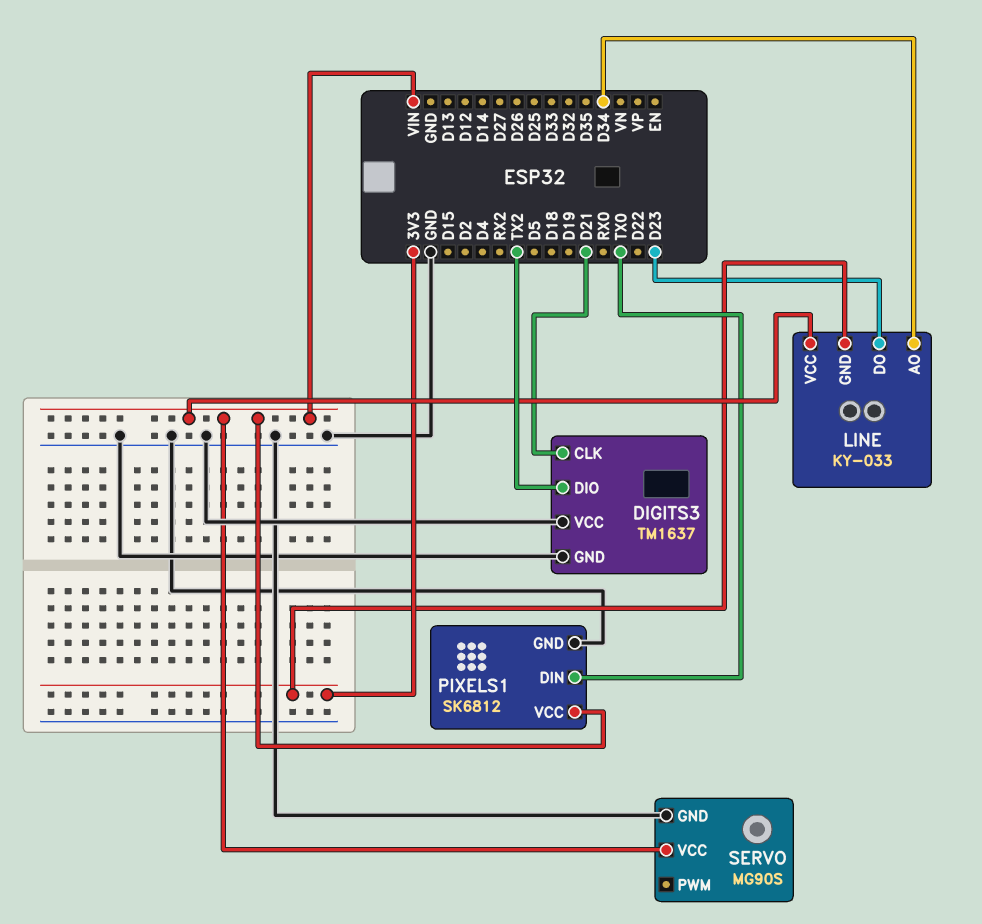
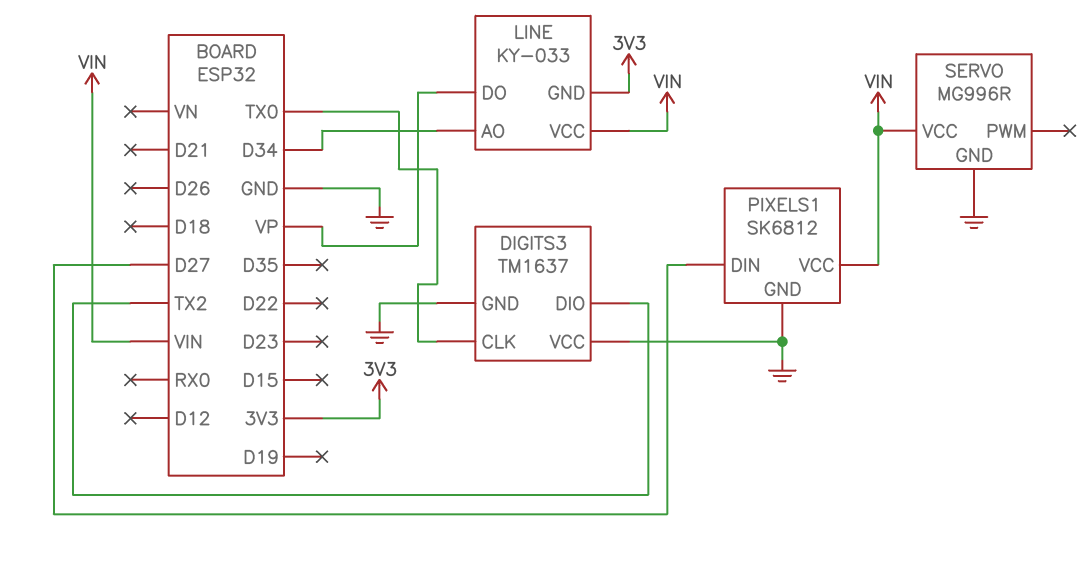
DIGITS3 pin CLK: D21 -> TX0
LINE pin DO: D23 -> VP
PIXELS1 pin DIN: TX0 -> D27
SERVO: MG90S -> MG996R

